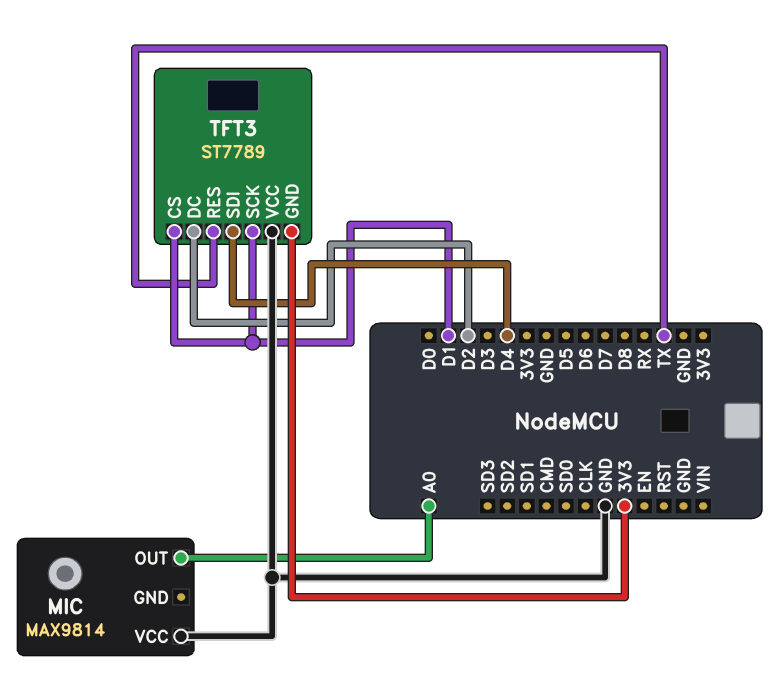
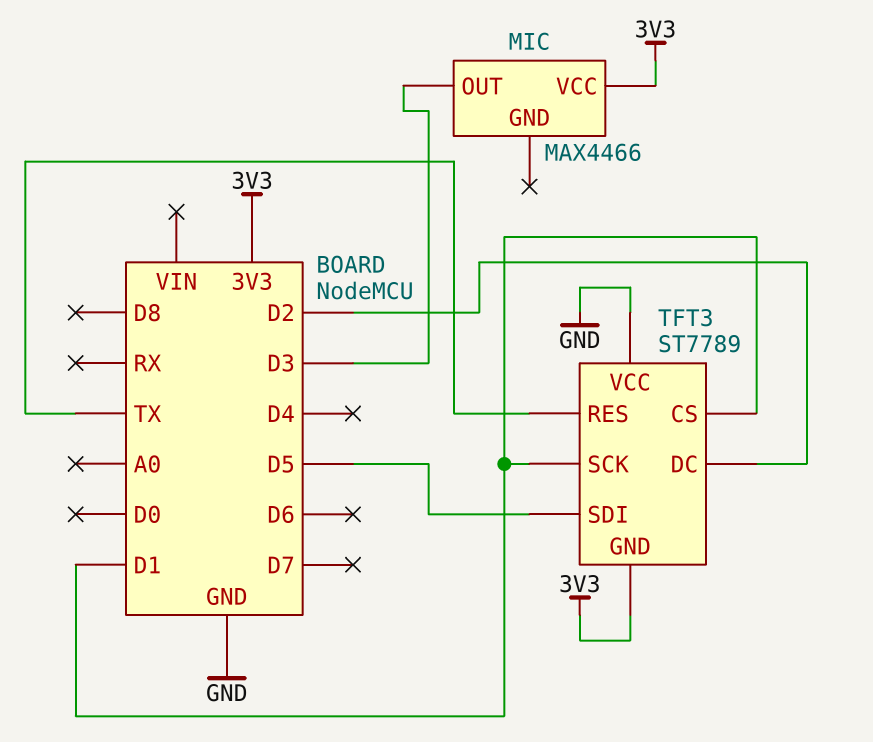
MIC: MAX9814 -> MAX4466
MIC pin OUT: A0 -> D3
MIC pin VCC: GND -> 3V3
TFT3 pin SDI: D4 -> D5

